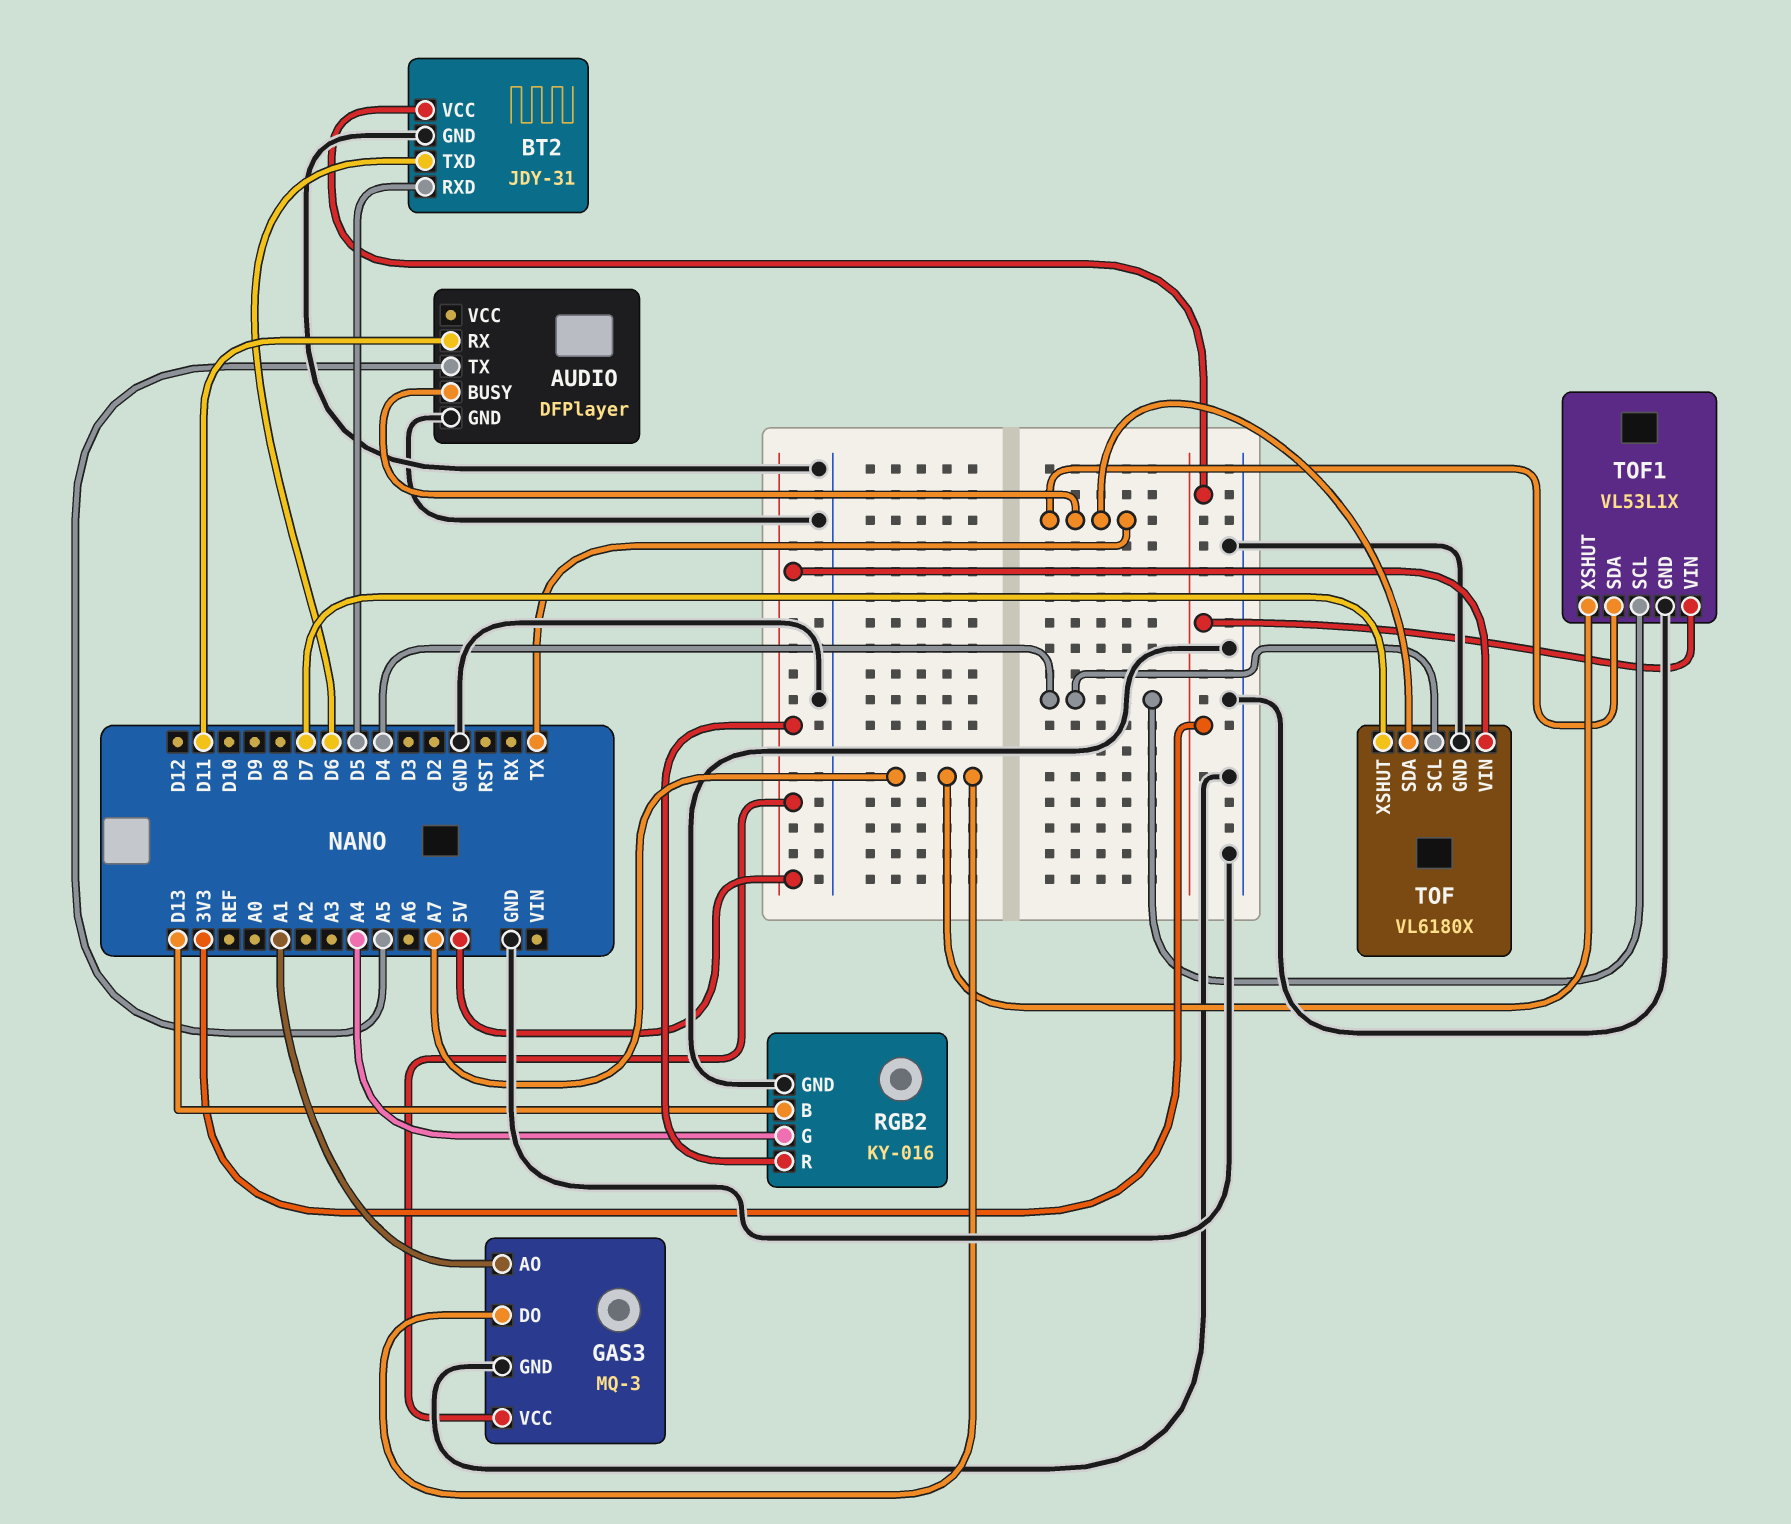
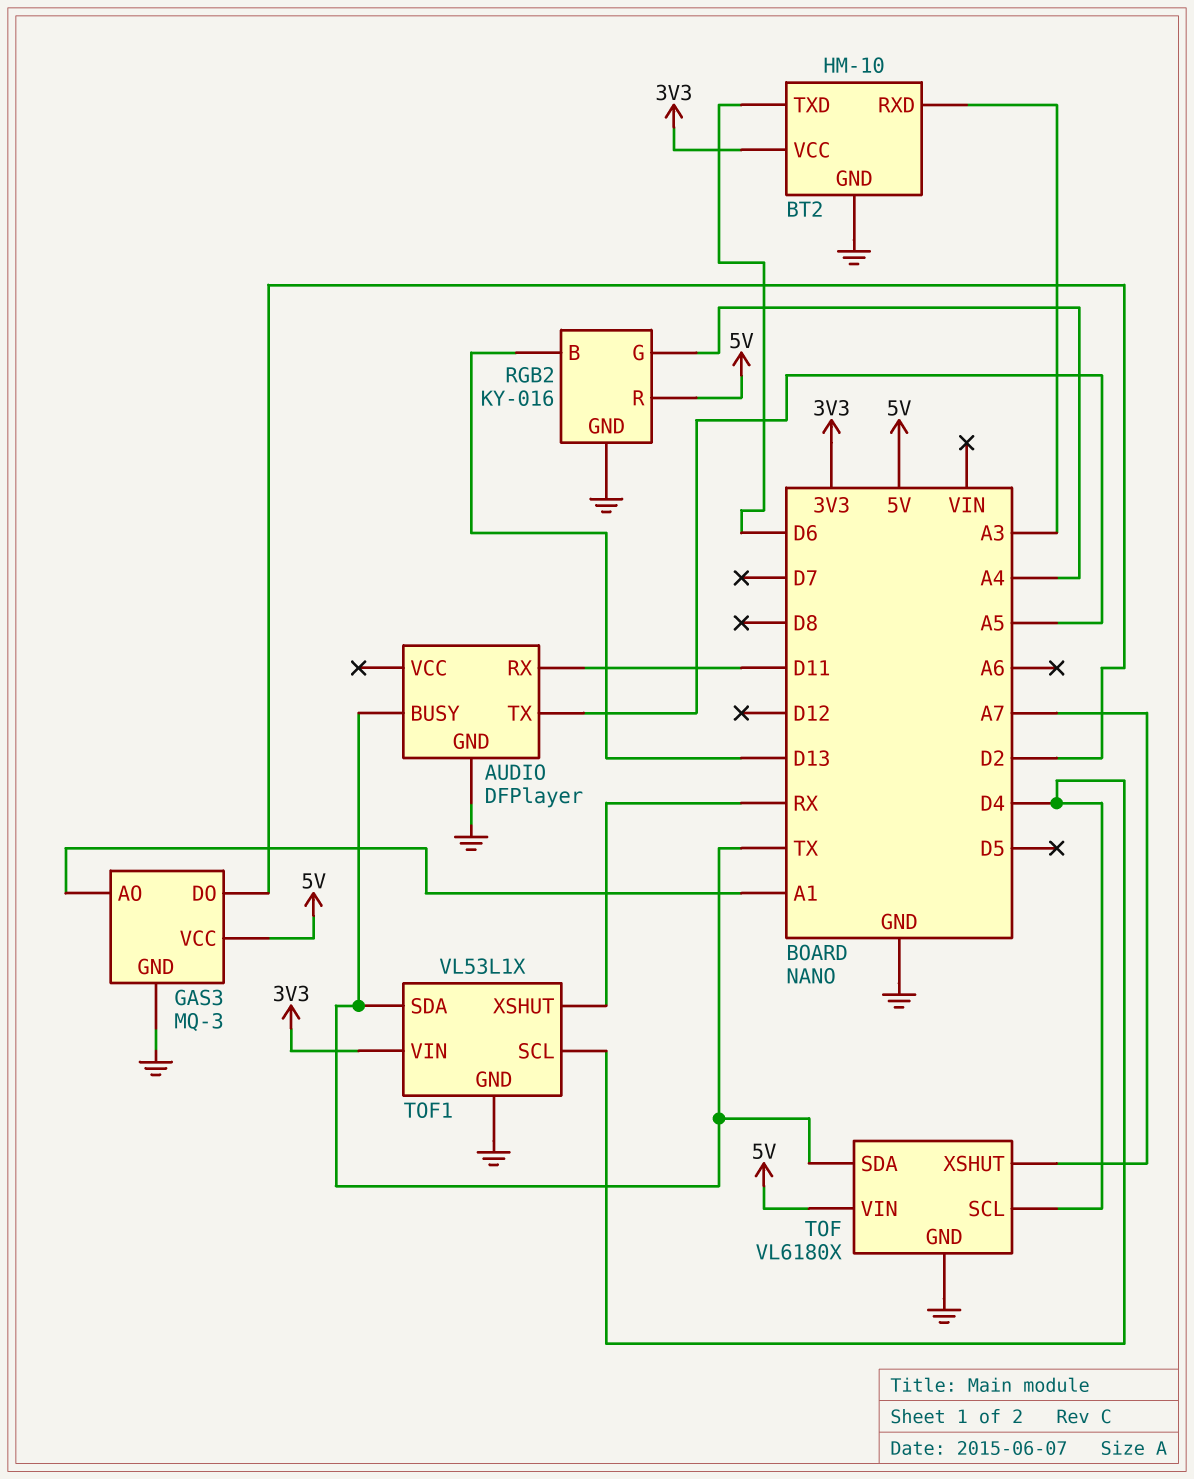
BT2: JDY-31 -> HM-10
BT2 pin RXD: D5 -> A3
GAS3 pin DO: A7 -> D2
TOF pin XSHUT: D7 -> A7
TOF1 pin XSHUT: A7 -> RX

